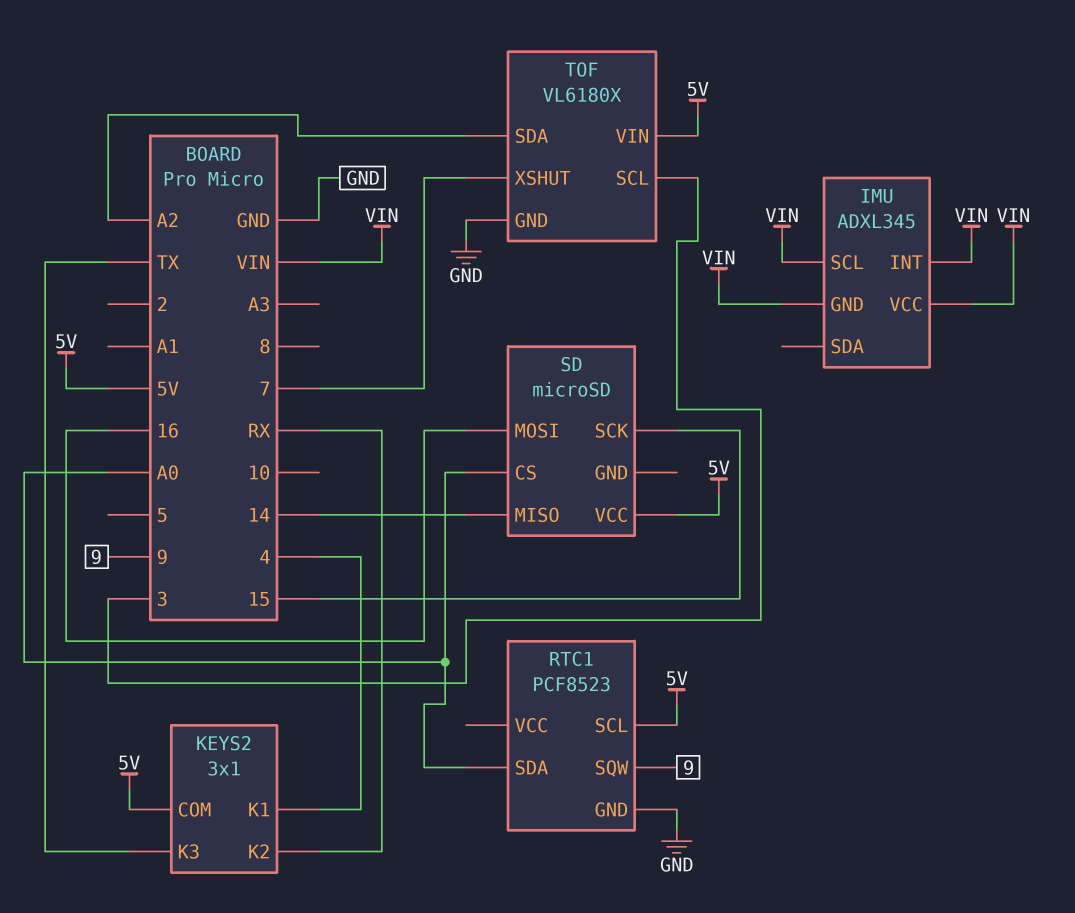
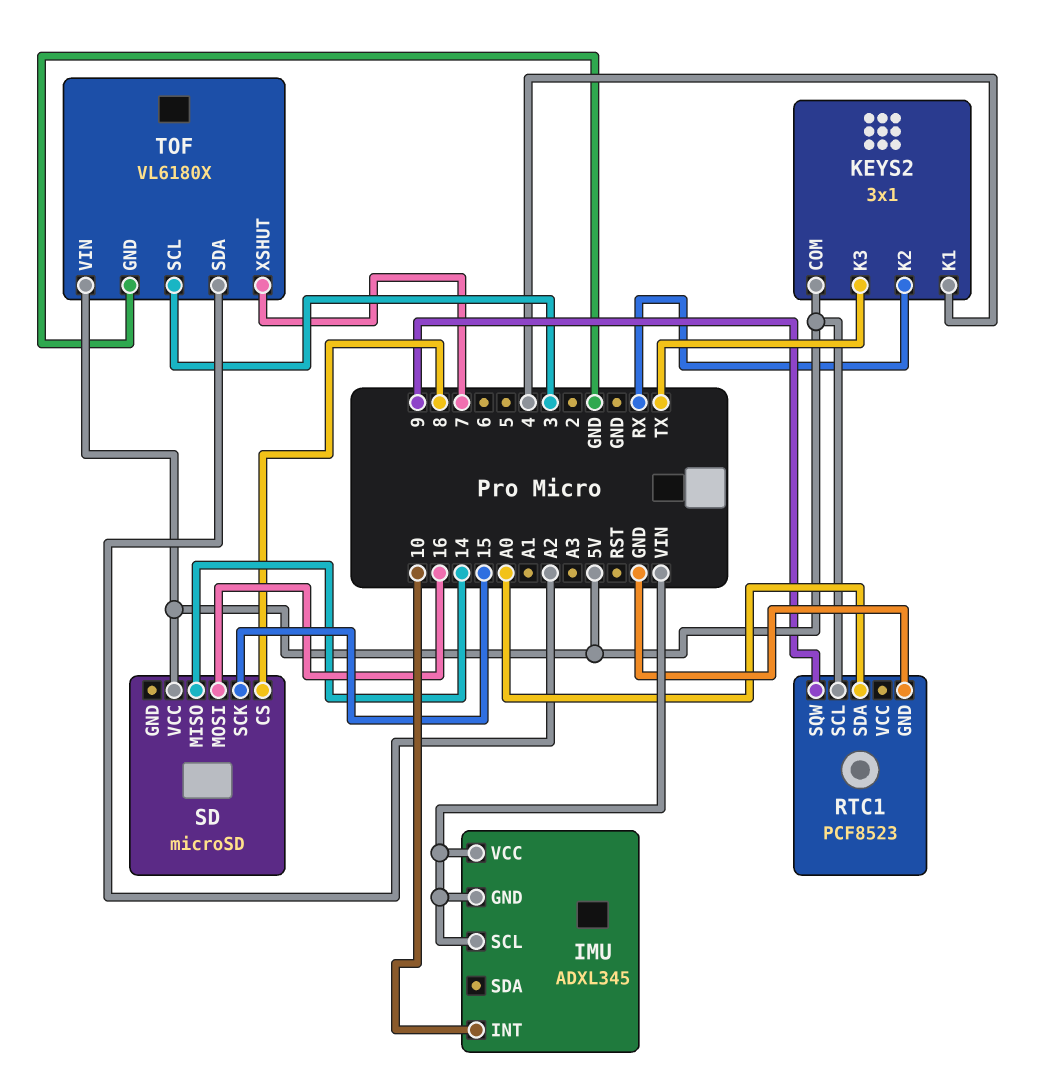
IMU pin INT: VIN -> 10
SD pin CS: A0 -> 8

